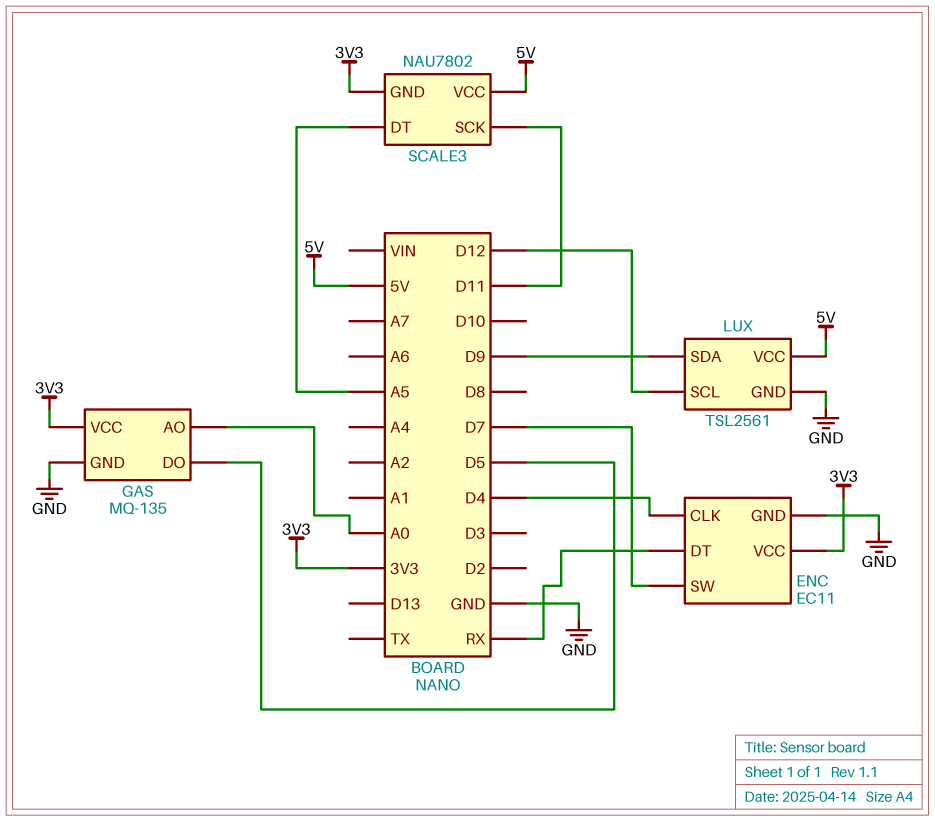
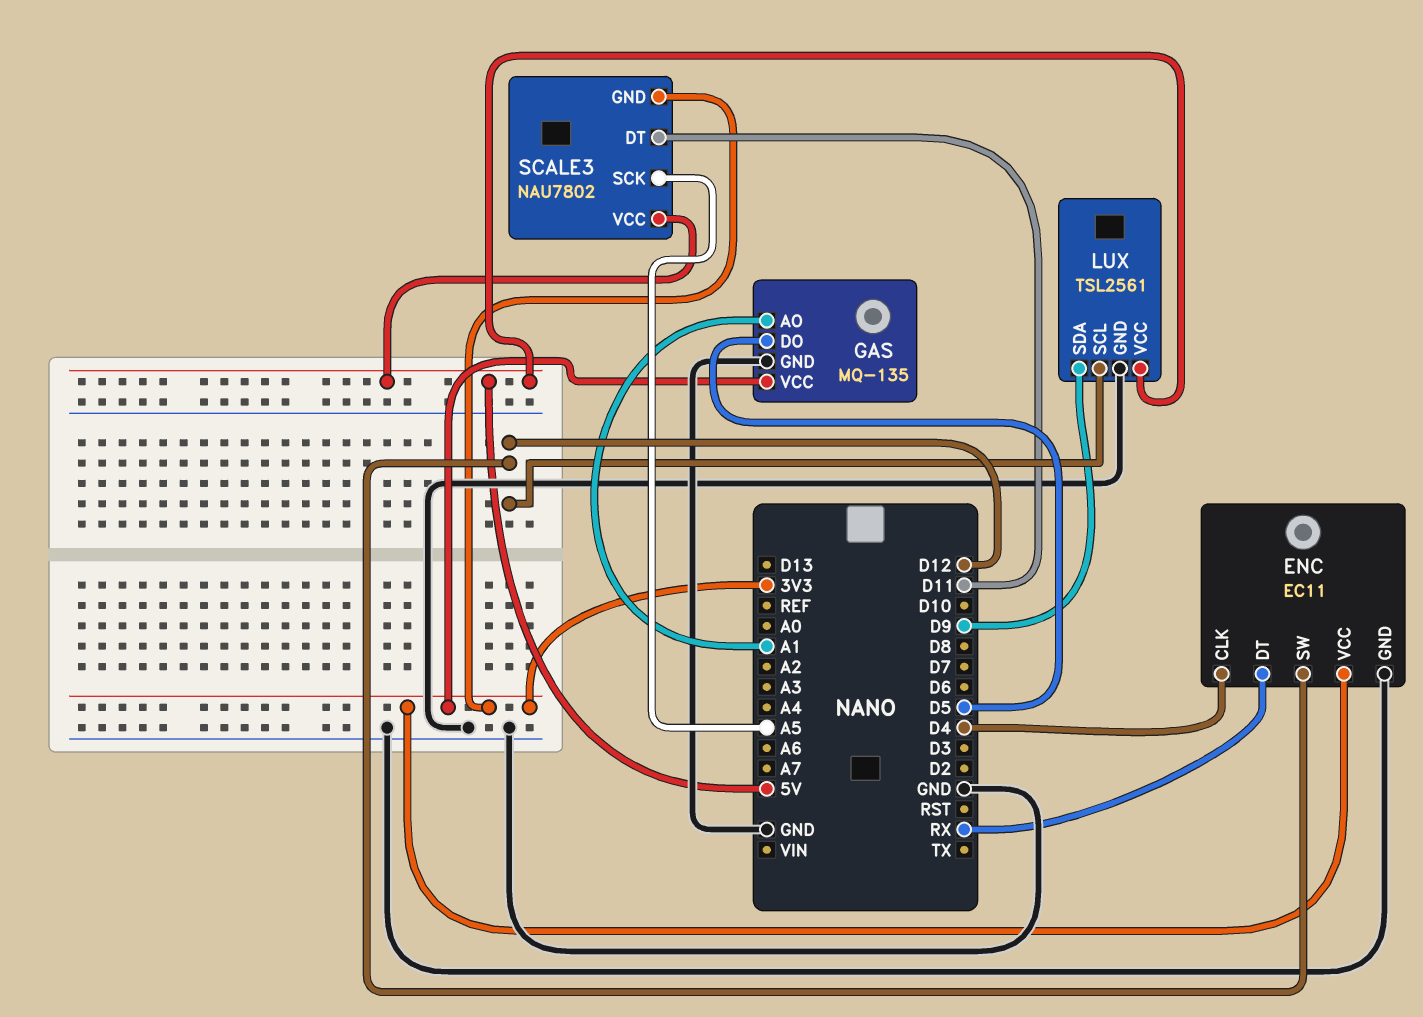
ENC pin SW: D7 -> D12
GAS pin AO: A0 -> A1
SCALE3 pin DT: A5 -> D11
SCALE3 pin SCK: D11 -> A5

